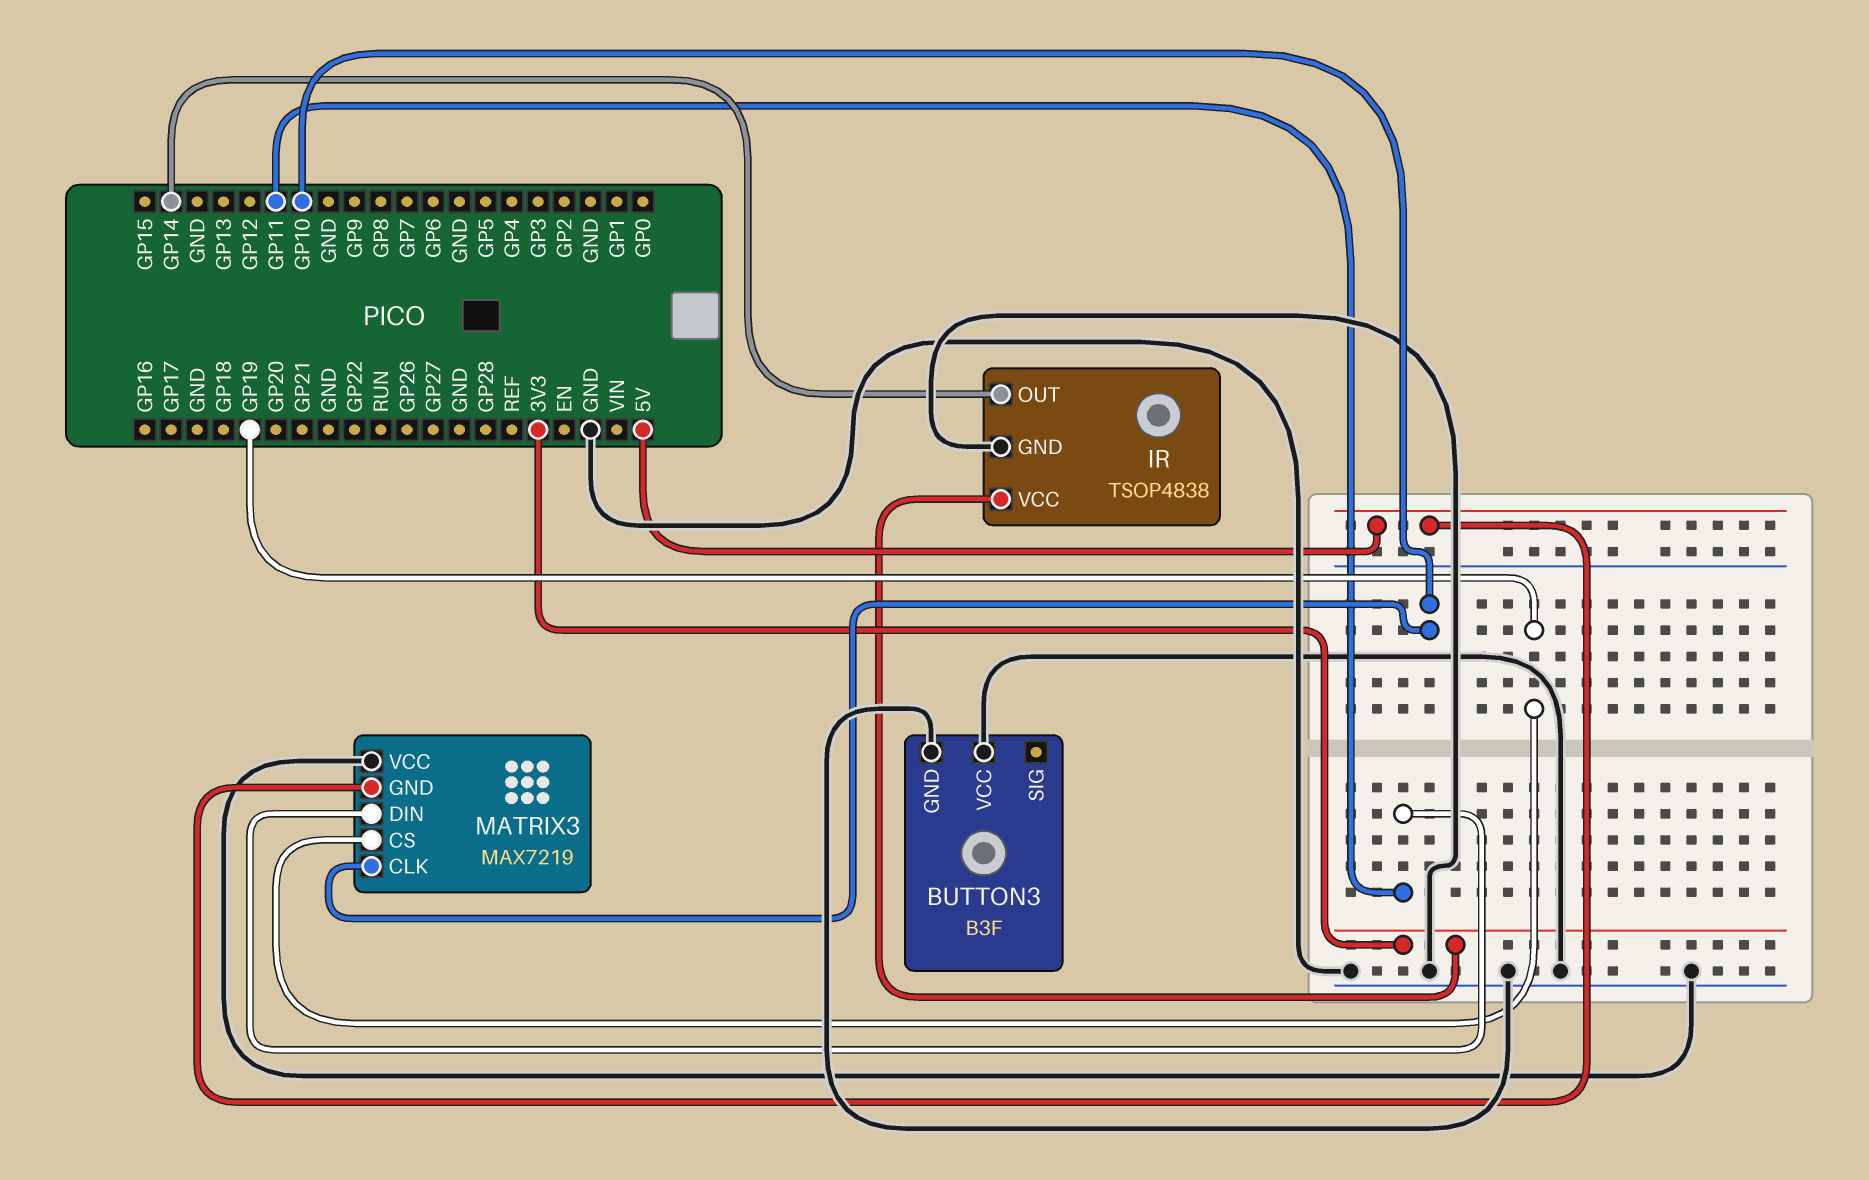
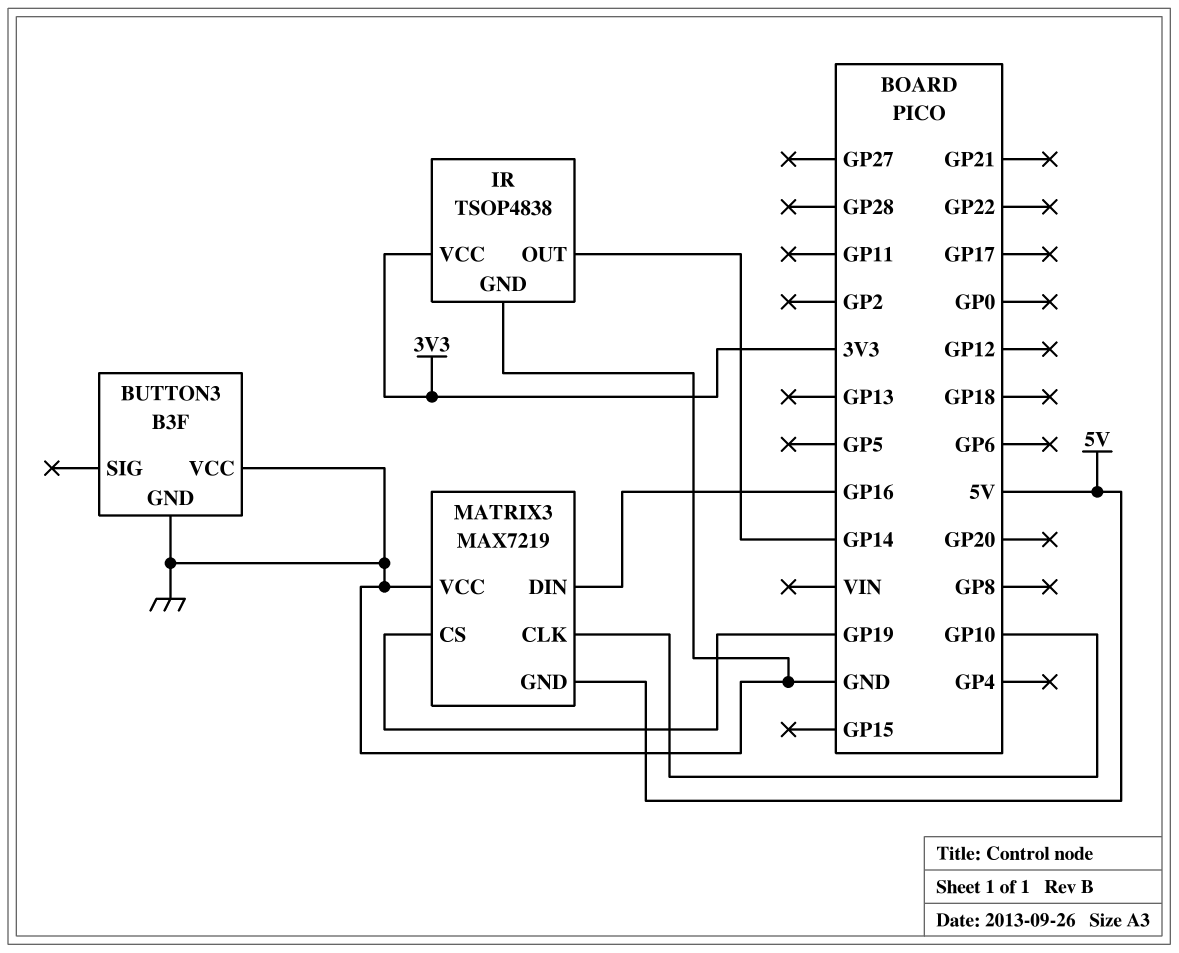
MATRIX3 pin DIN: GP11 -> GP16

